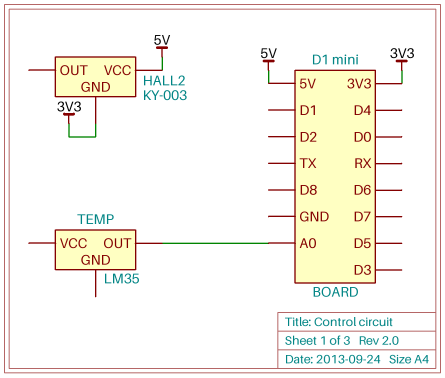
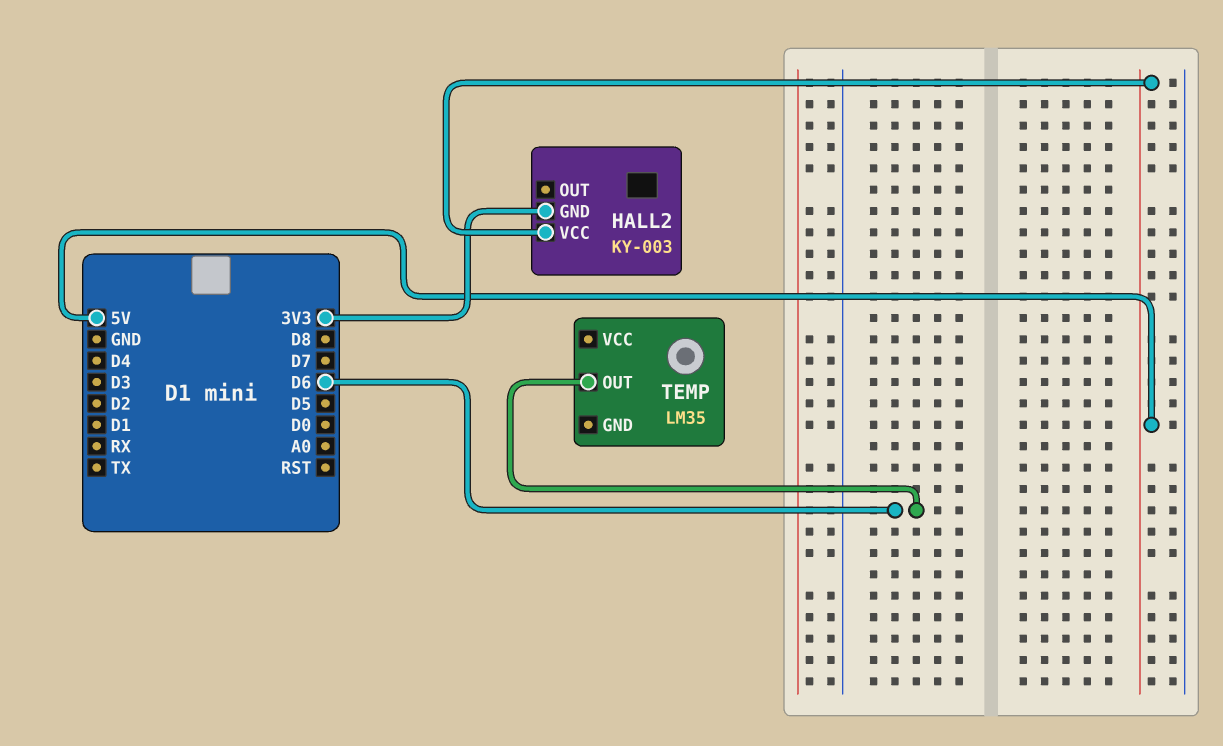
TEMP pin OUT: A0 -> D6

